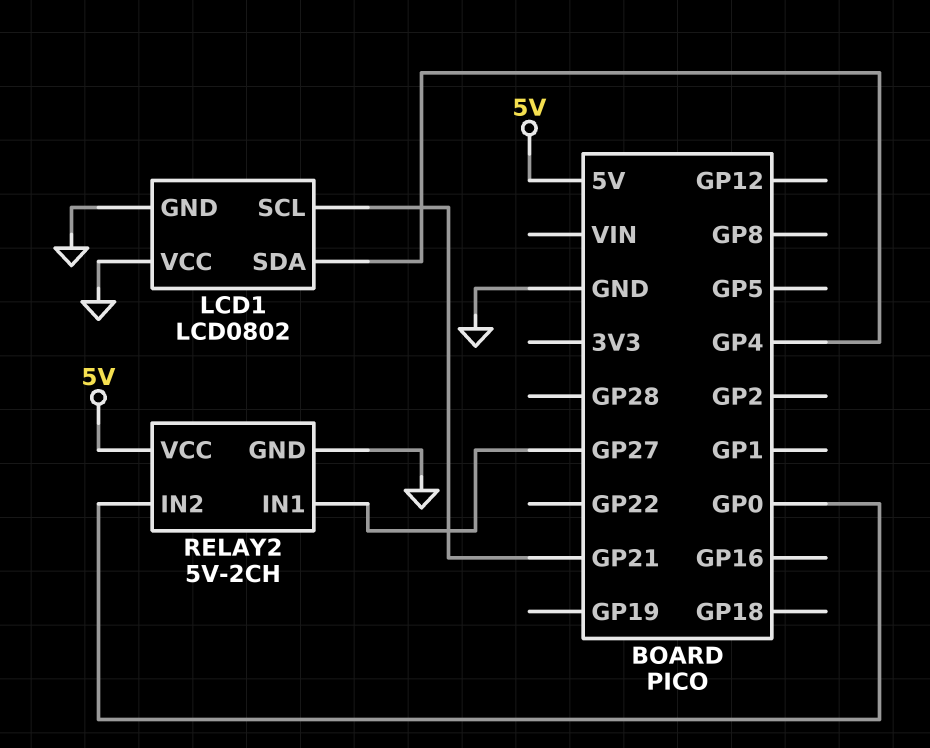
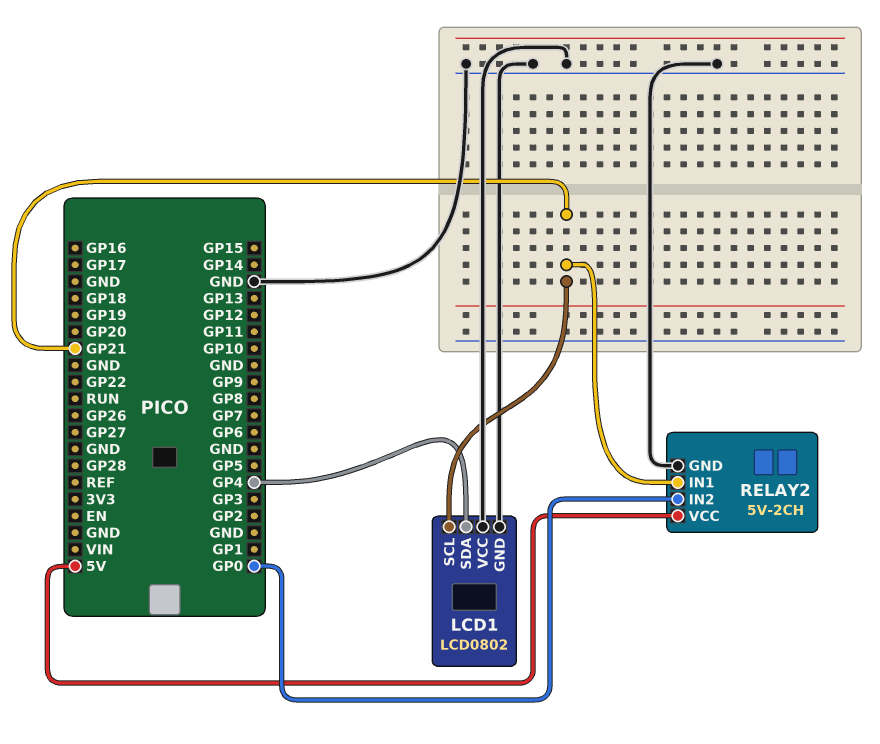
RELAY2 pin IN1: GP27 -> GP21

